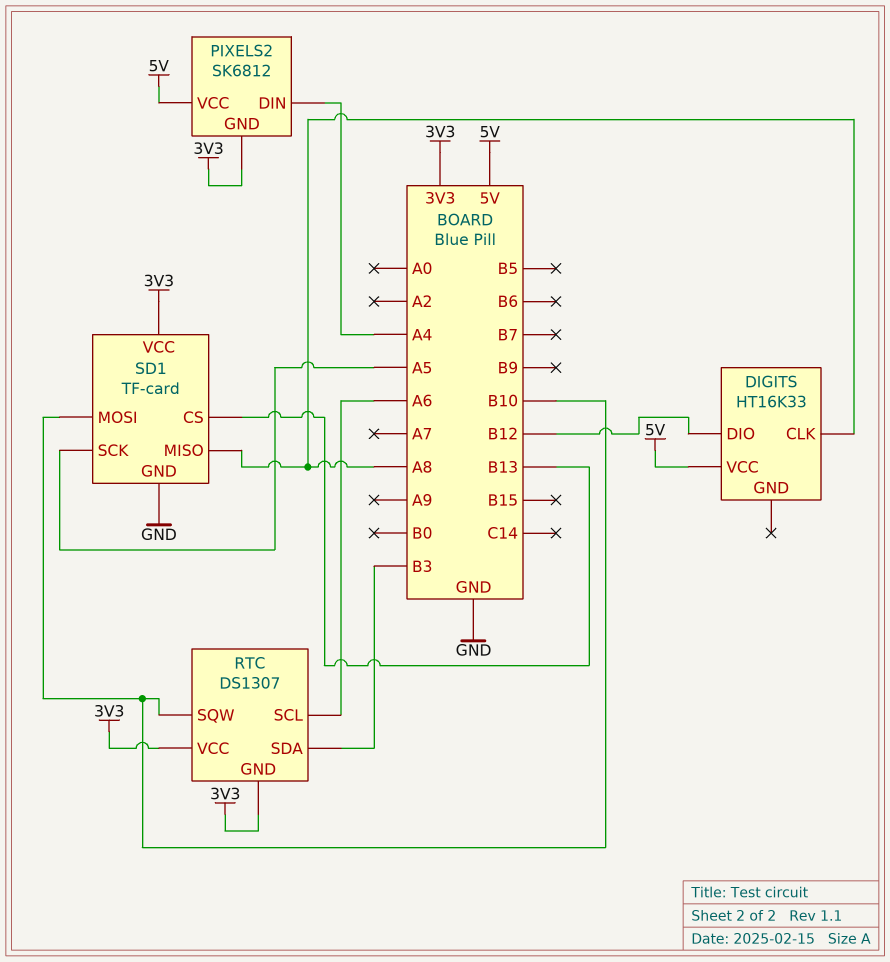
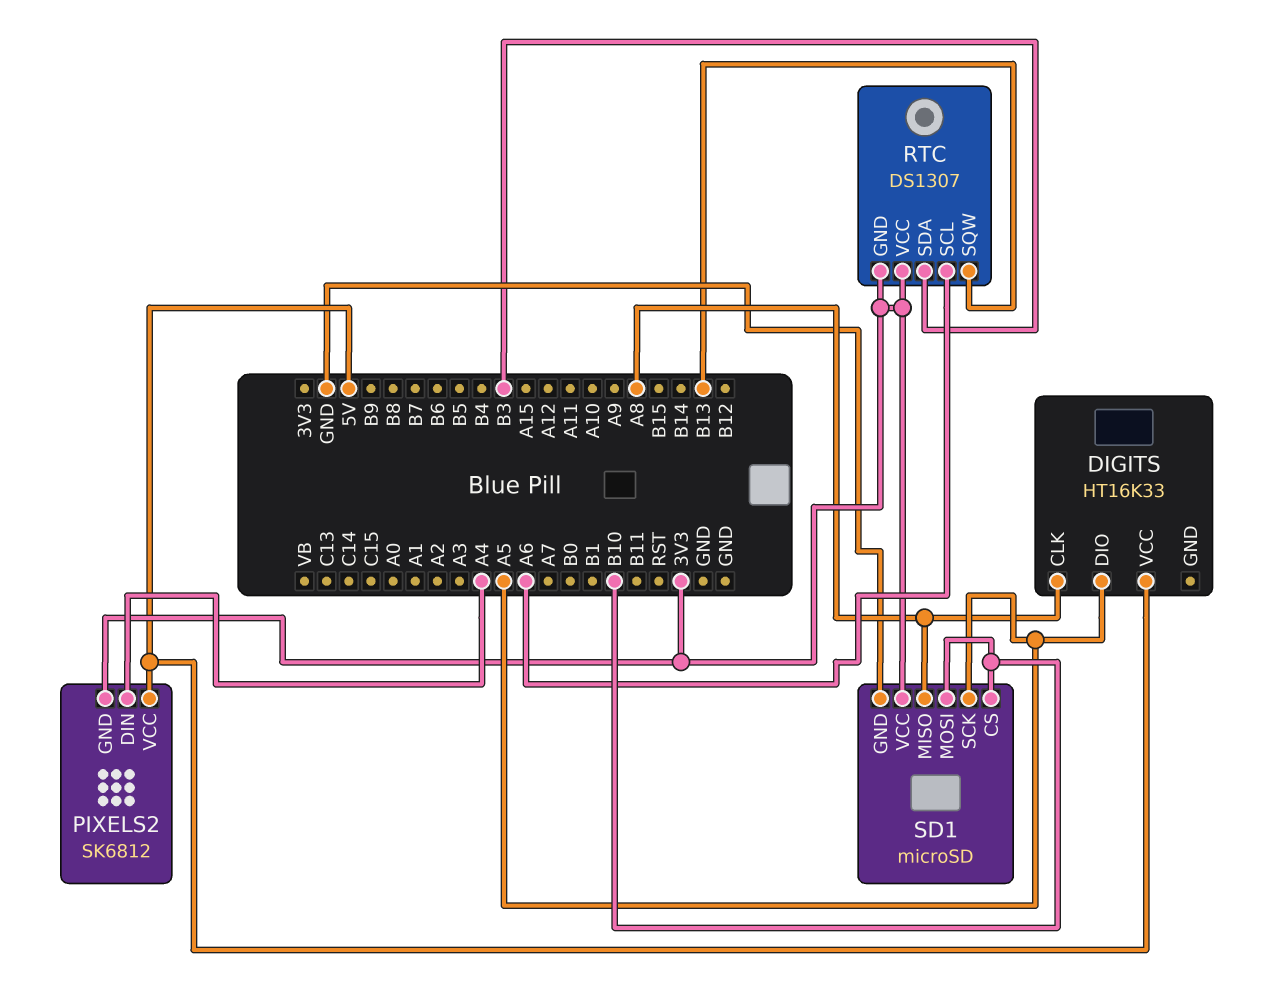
DIGITS pin DIO: B12 -> A5
RTC pin SQW: B10 -> B13
SD1: TF-card -> microSD
SD1 pin CS: B13 -> B10

